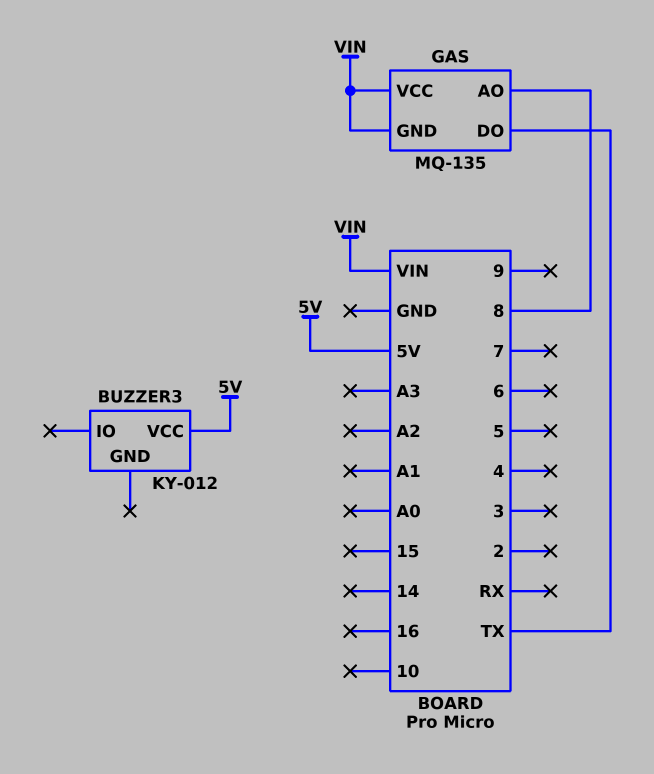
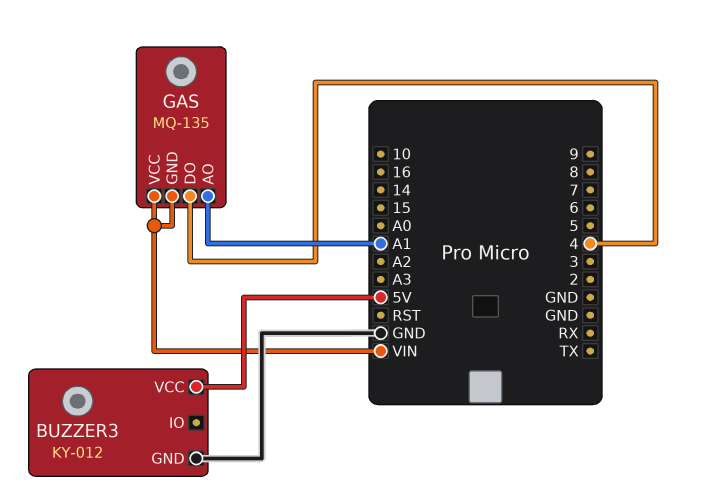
BUZZER3 pin GND: none -> GND
GAS pin AO: 8 -> A1
GAS pin DO: TX -> 4

